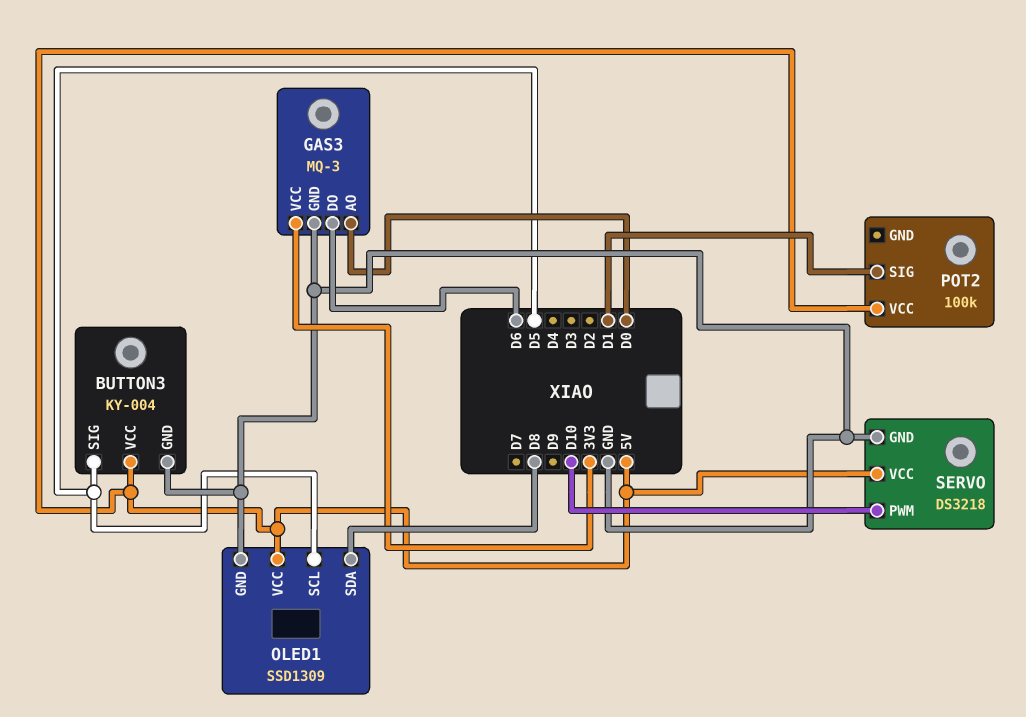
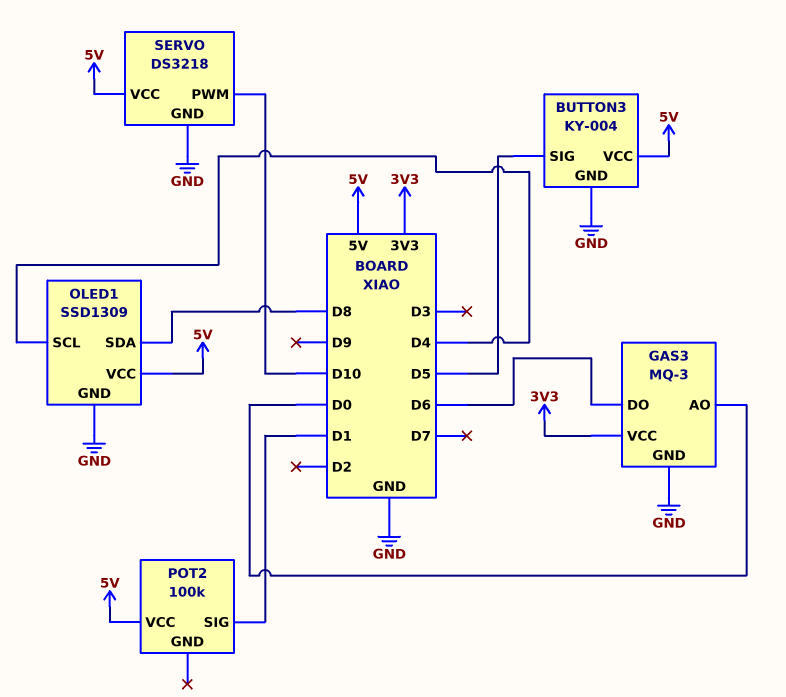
OLED1 pin SCL: D5 -> D4

